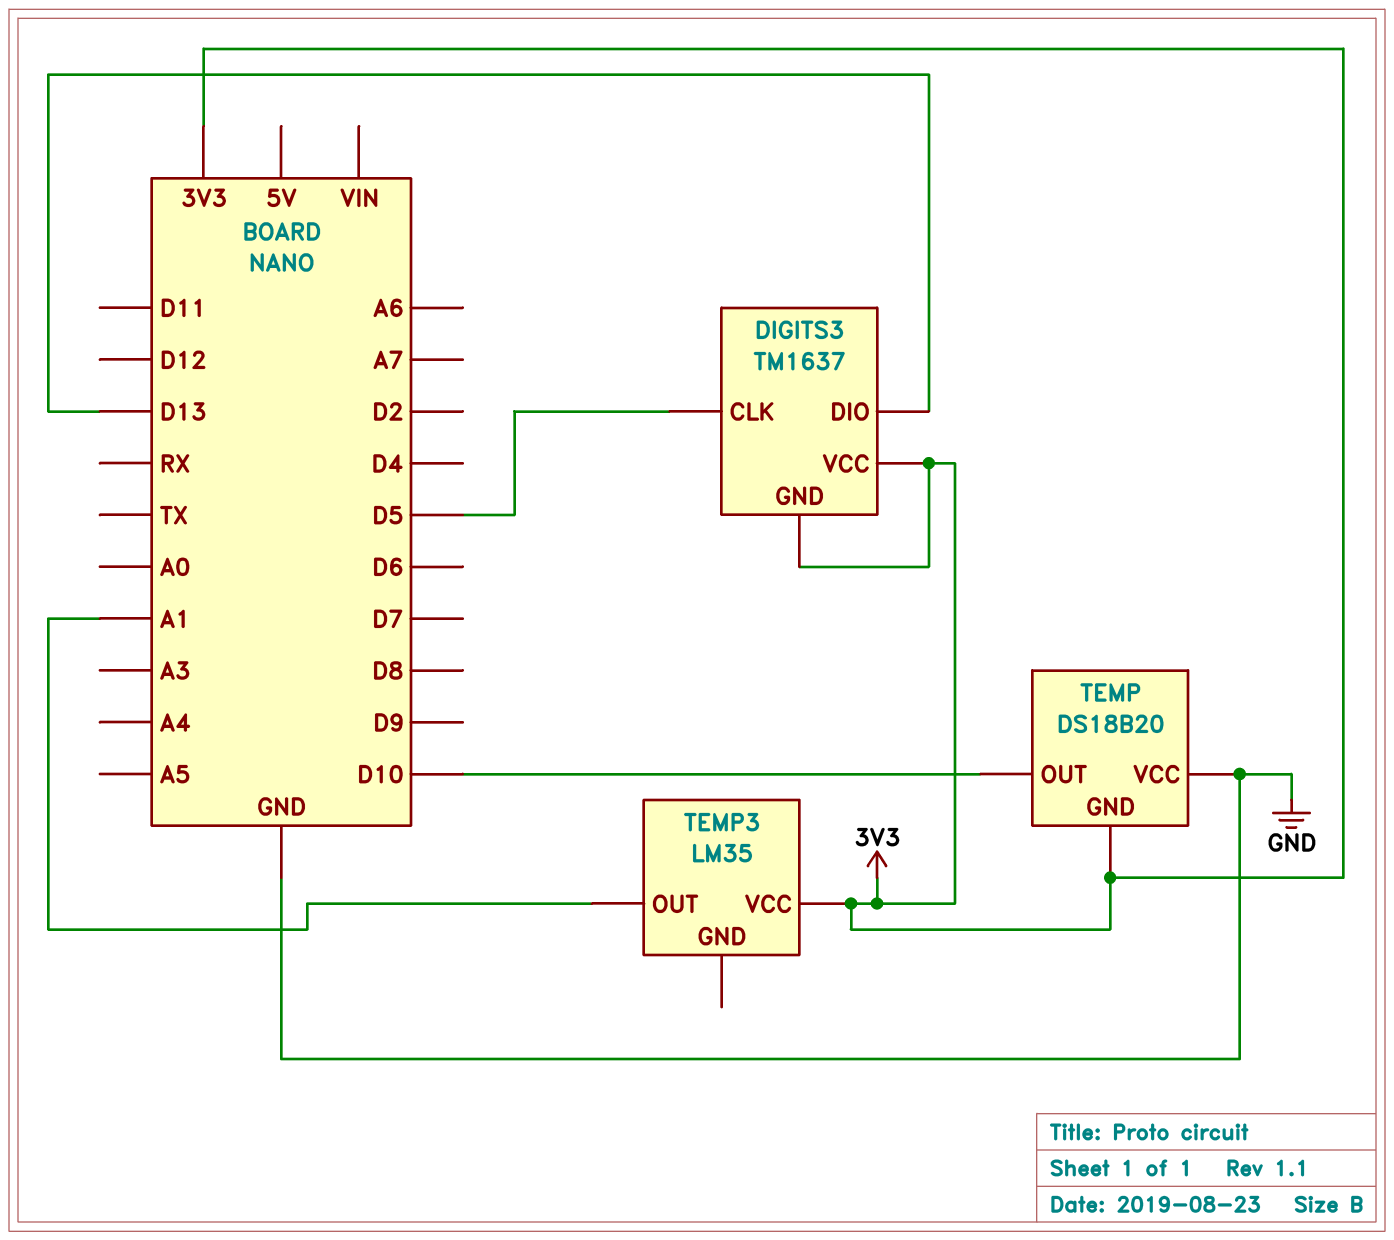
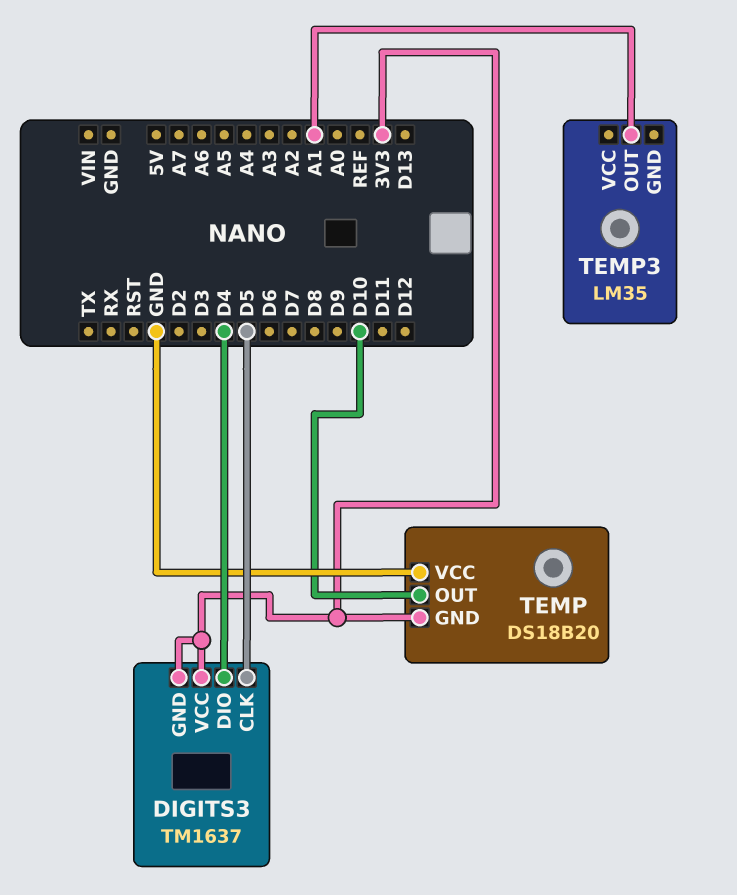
DIGITS3 pin DIO: D13 -> D4
TEMP3 pin VCC: 3V3 -> none

